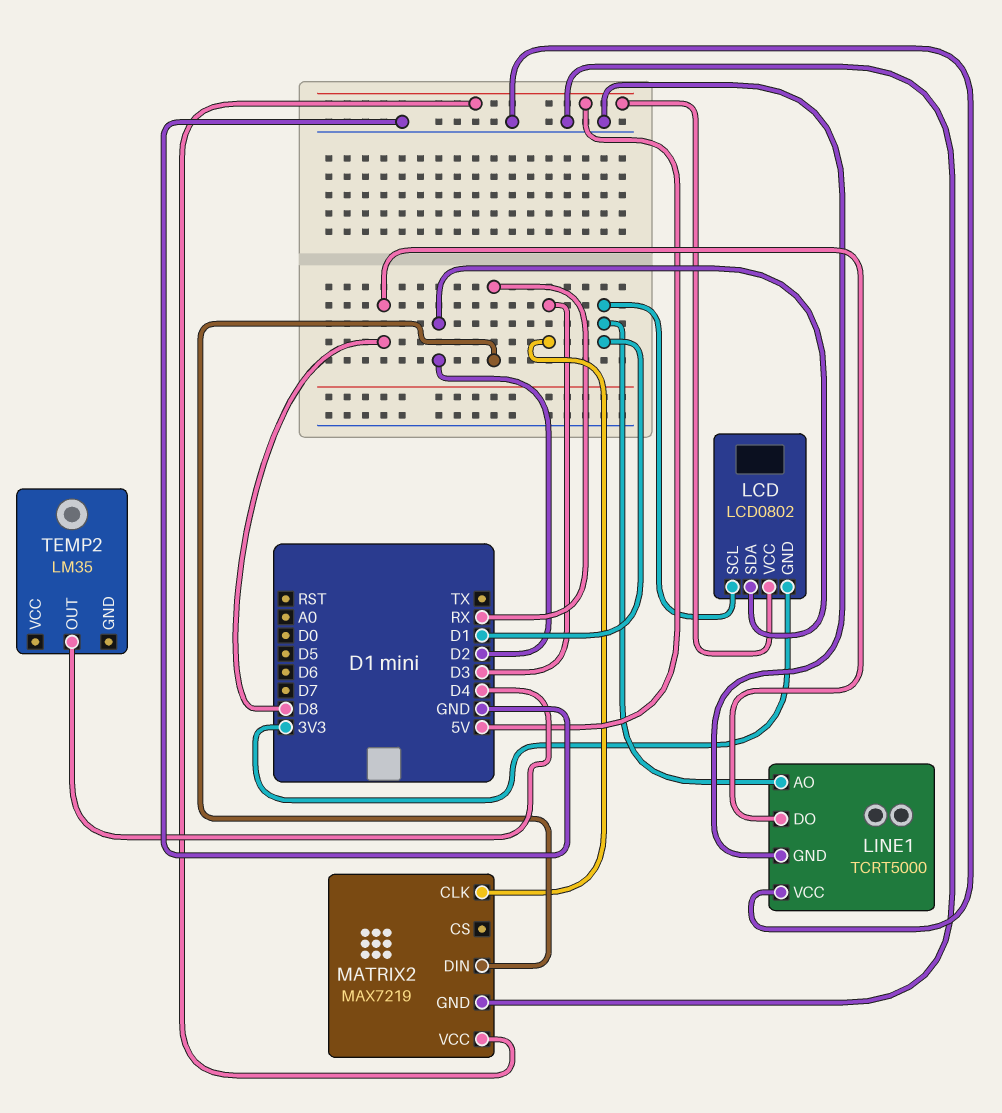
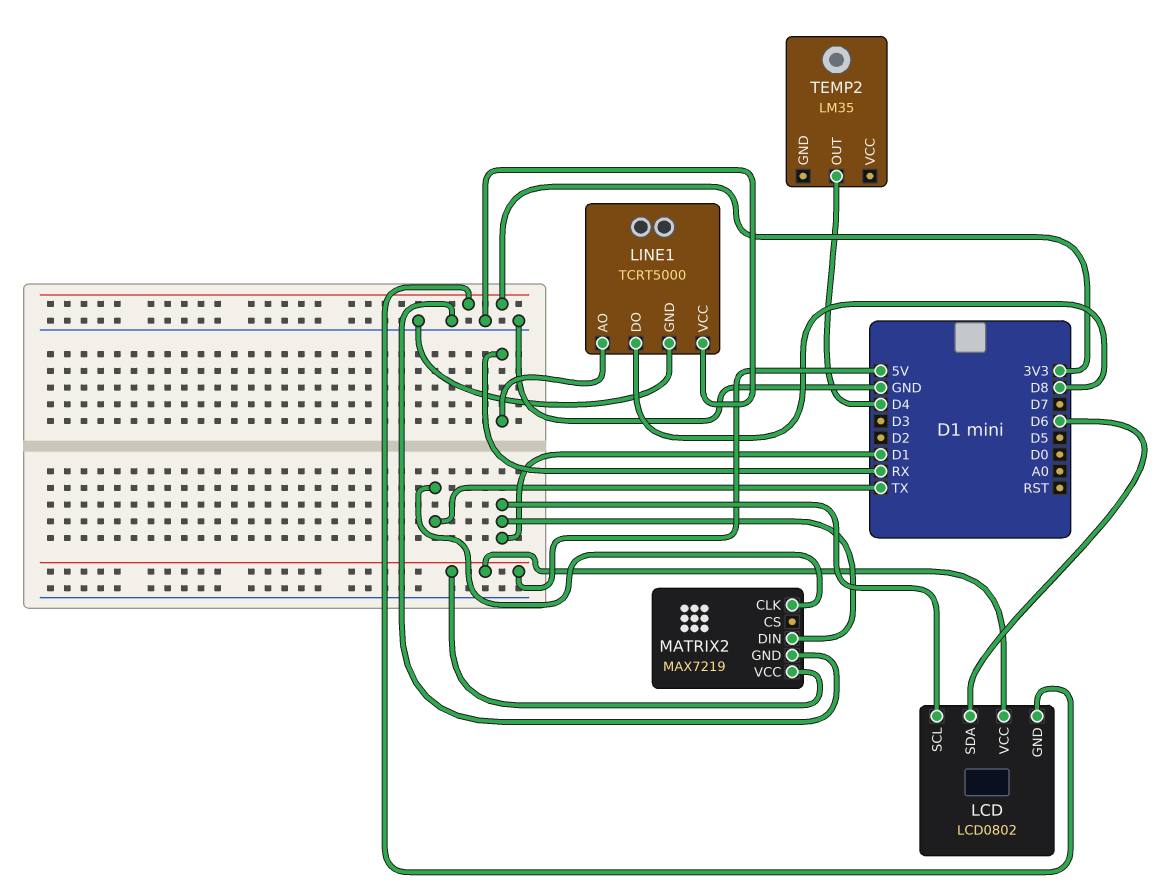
LCD pin SDA: D2 -> D6
LINE1 pin AO: D1 -> RX
MATRIX2 pin CLK: D3 -> TX
MATRIX2 pin DIN: RX -> D1

